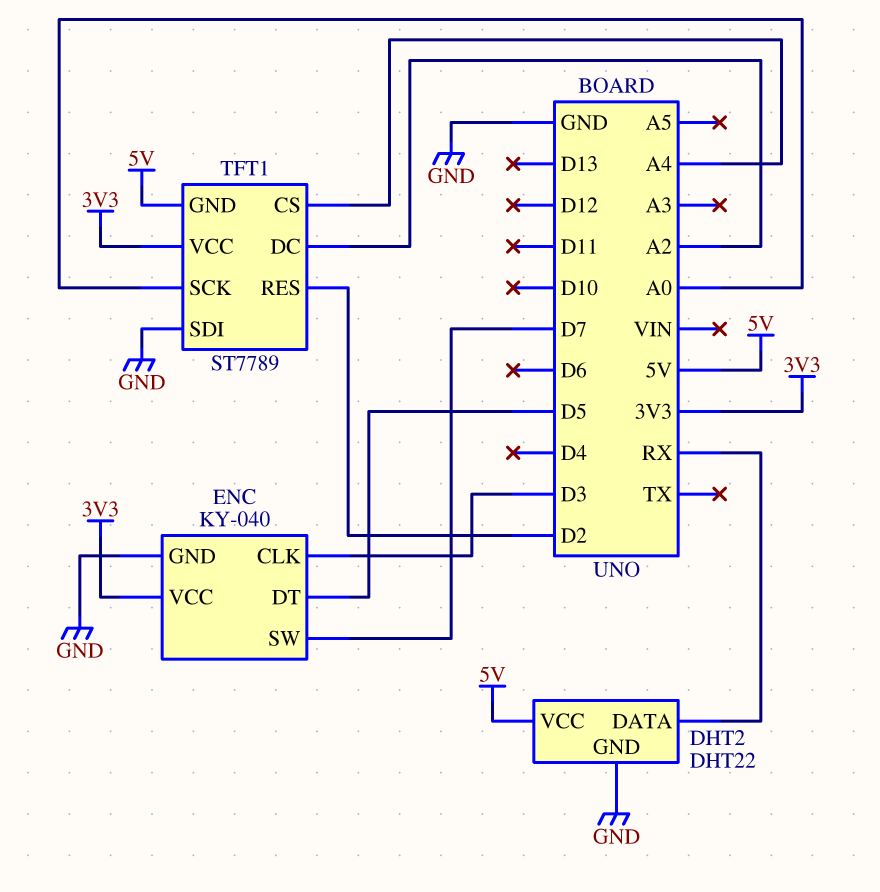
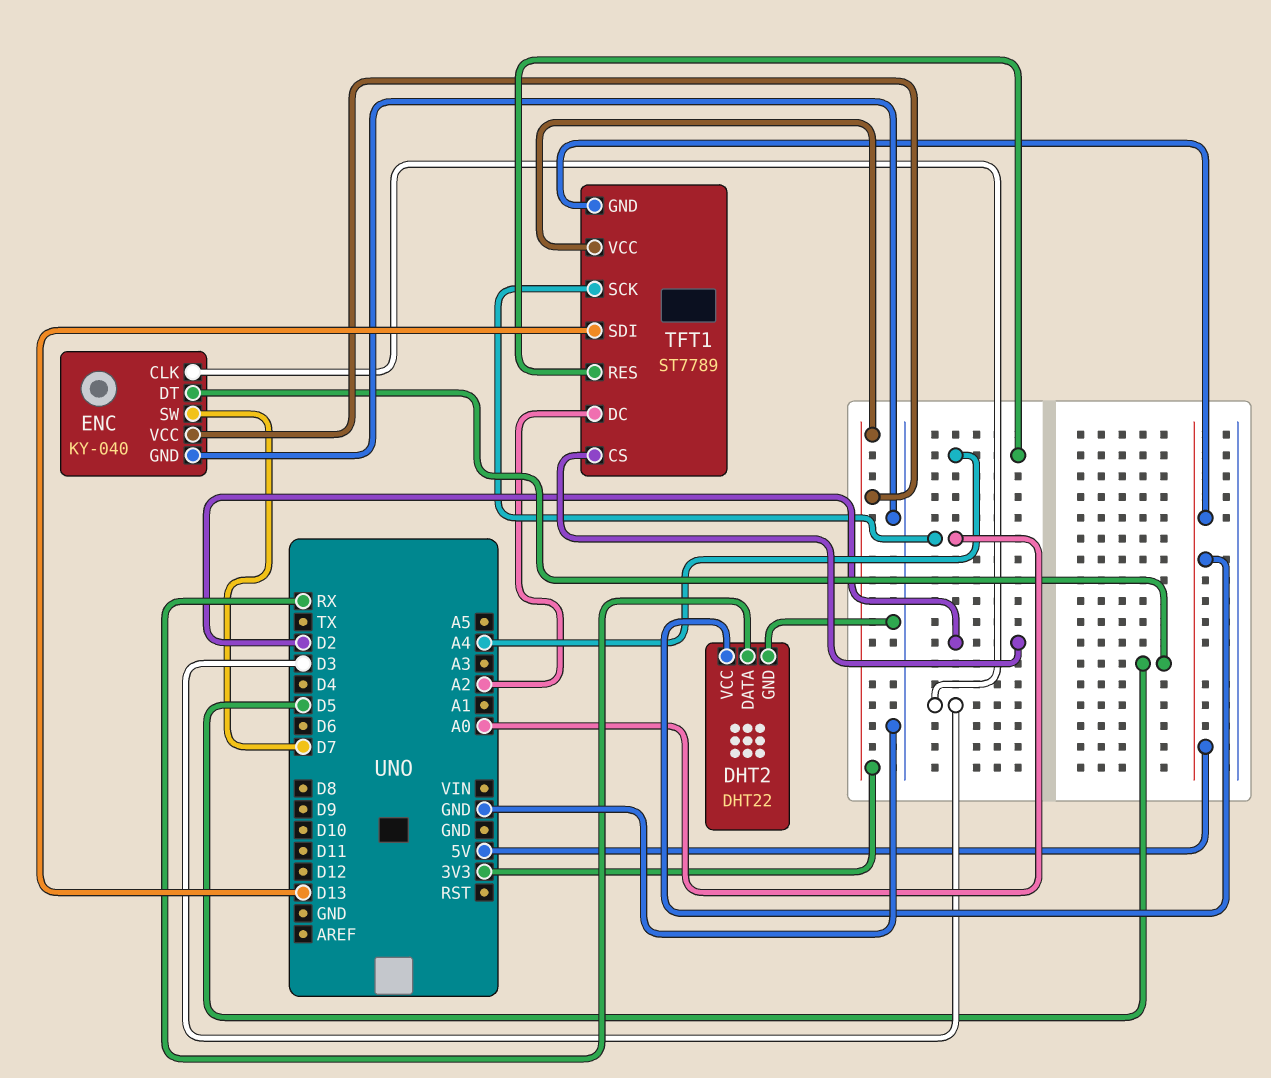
TFT1 pin CS: A4 -> D2
TFT1 pin RES: D2 -> A4
TFT1 pin SDI: GND -> D13

